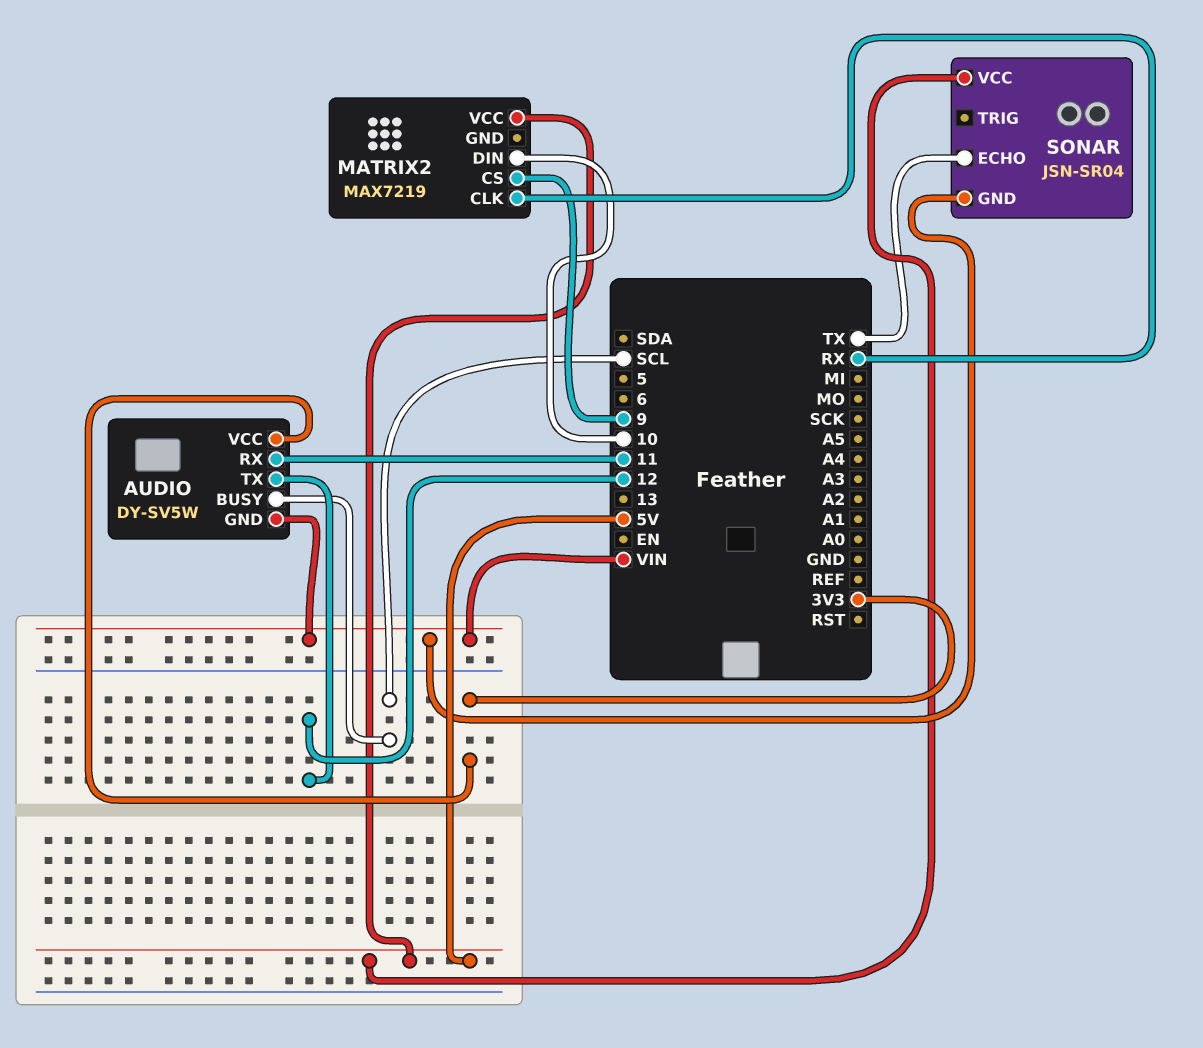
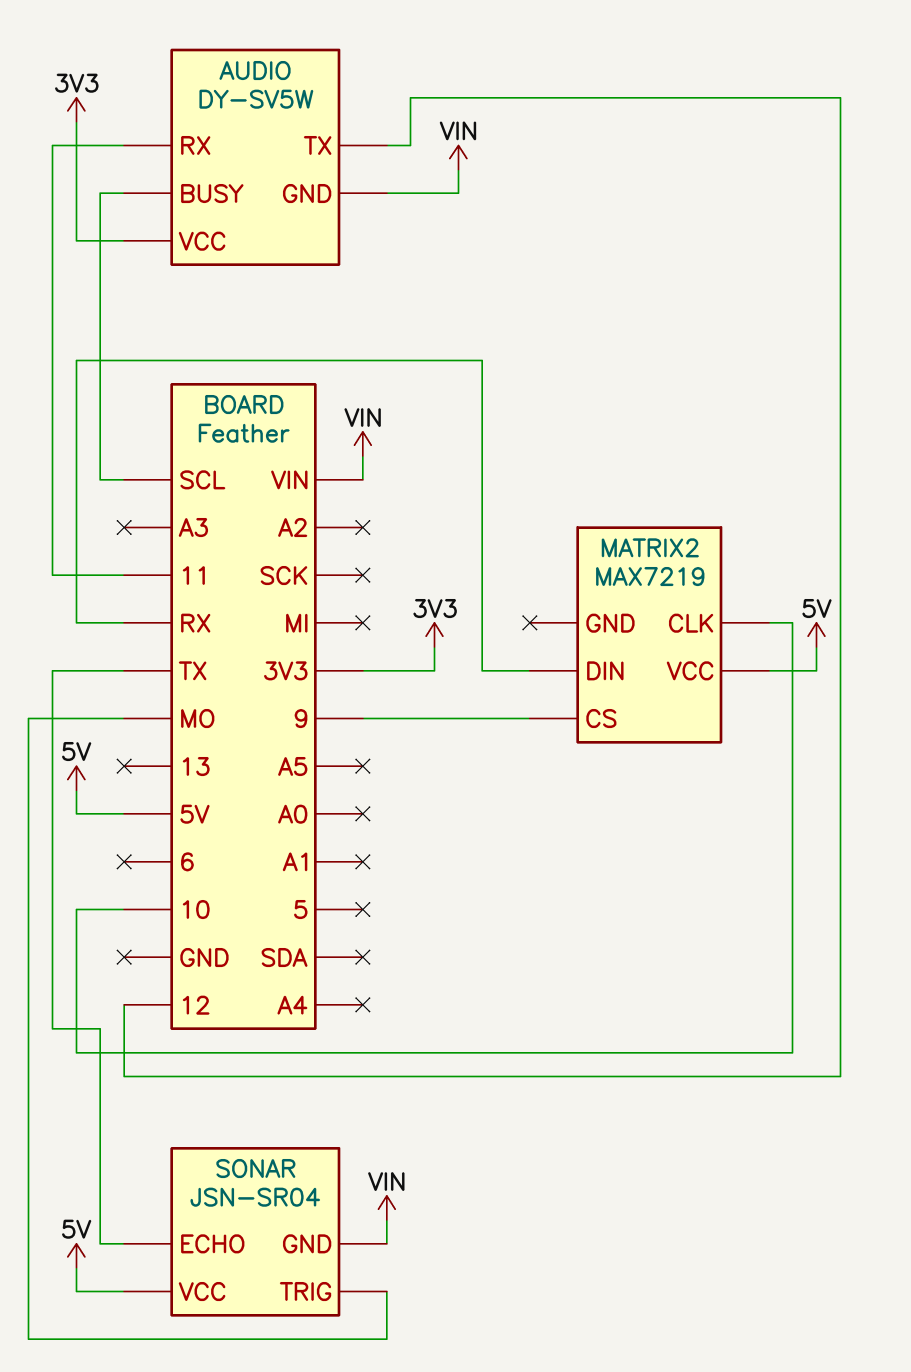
MATRIX2 pin CLK: RX -> 10
MATRIX2 pin DIN: 10 -> RX
SONAR pin TRIG: none -> MO

